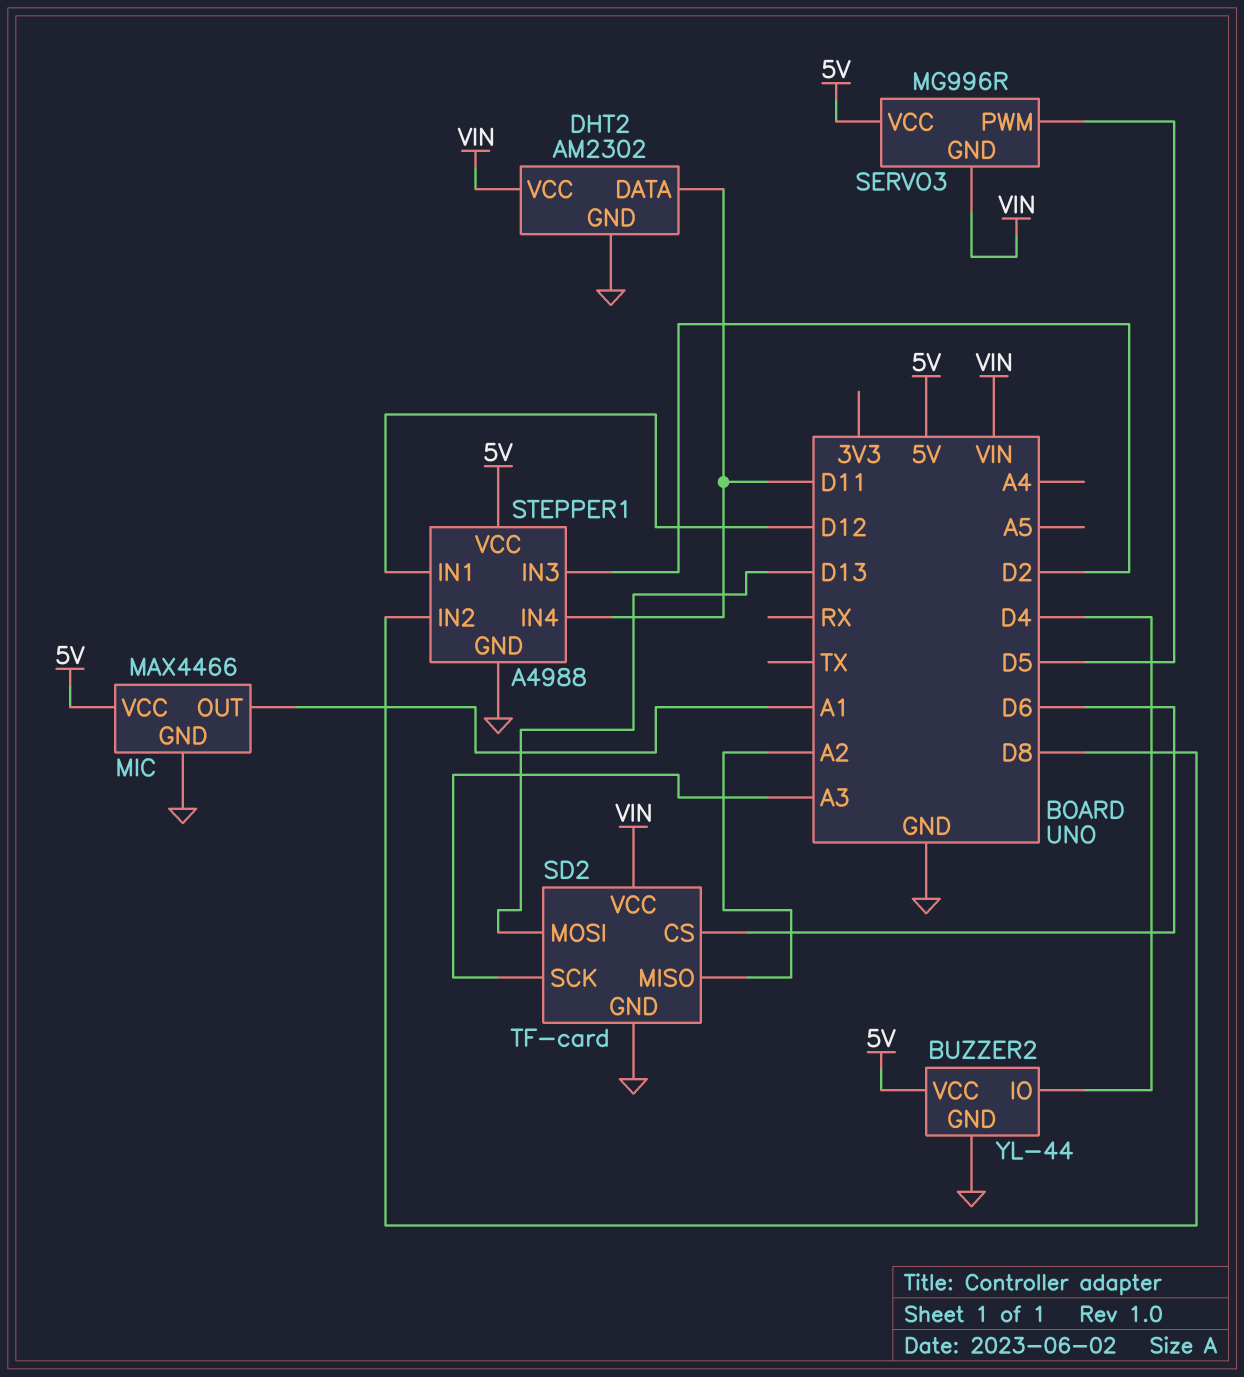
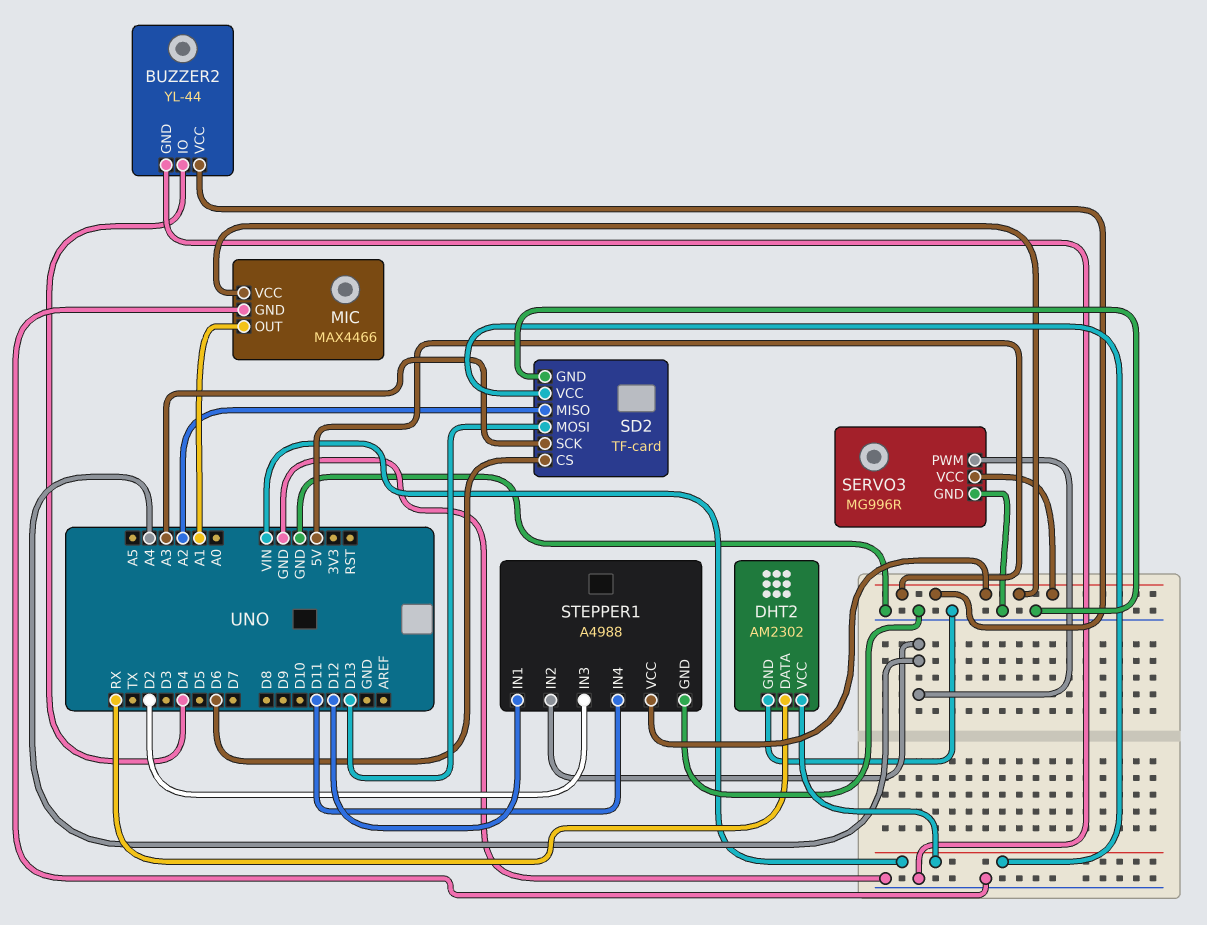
DHT2 pin DATA: D11 -> RX
SERVO3 pin GND: VIN -> GND
SERVO3 pin PWM: D5 -> A4
STEPPER1 pin IN2: D8 -> A4

